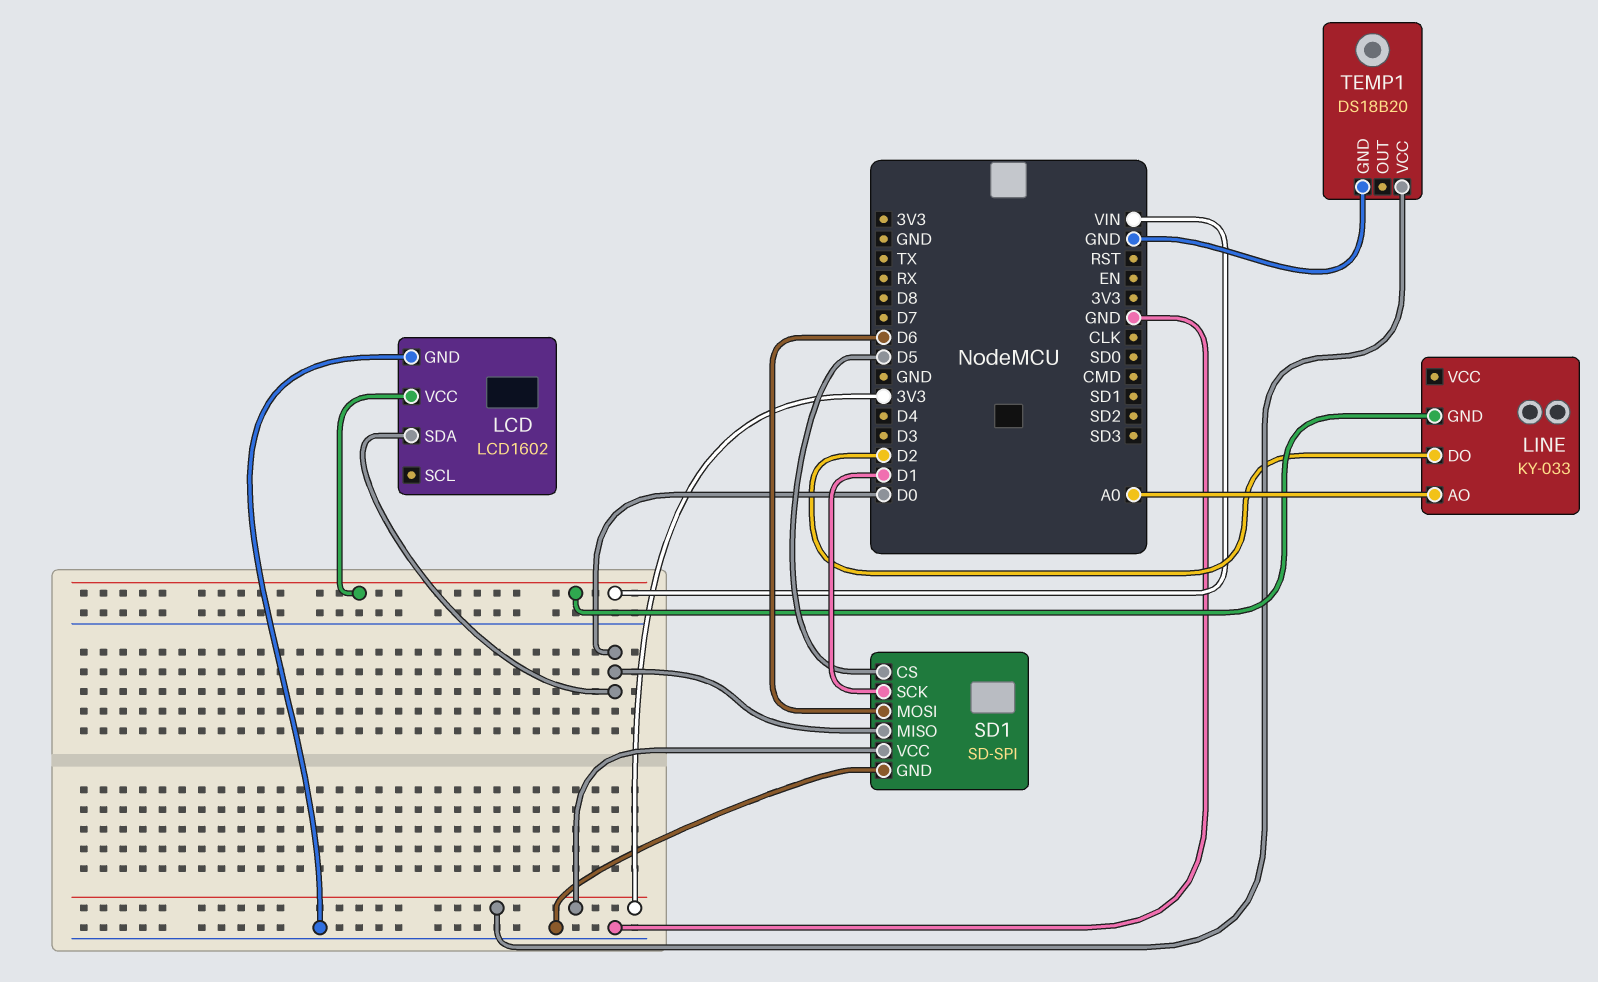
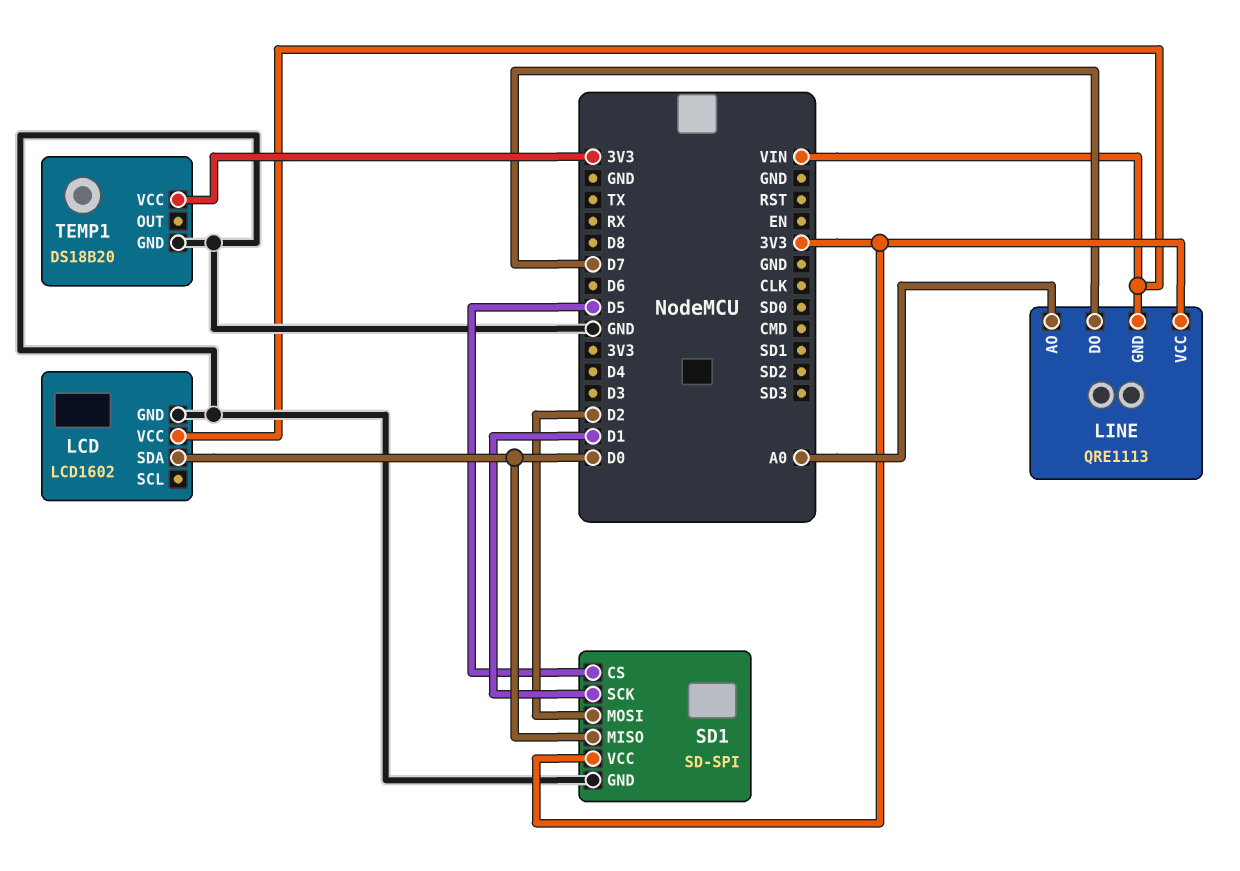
LINE: KY-033 -> QRE1113
LINE pin DO: D2 -> D7
LINE pin VCC: none -> 3V3
SD1 pin MOSI: D6 -> D2

